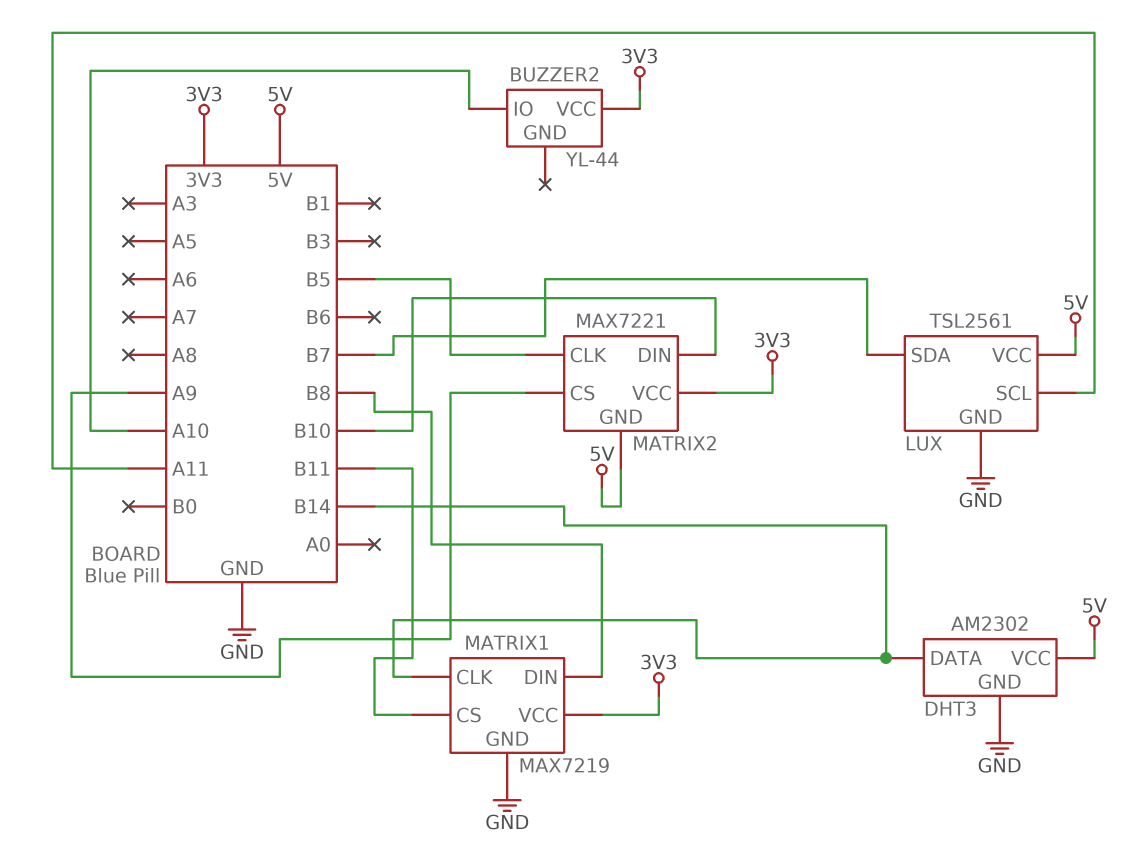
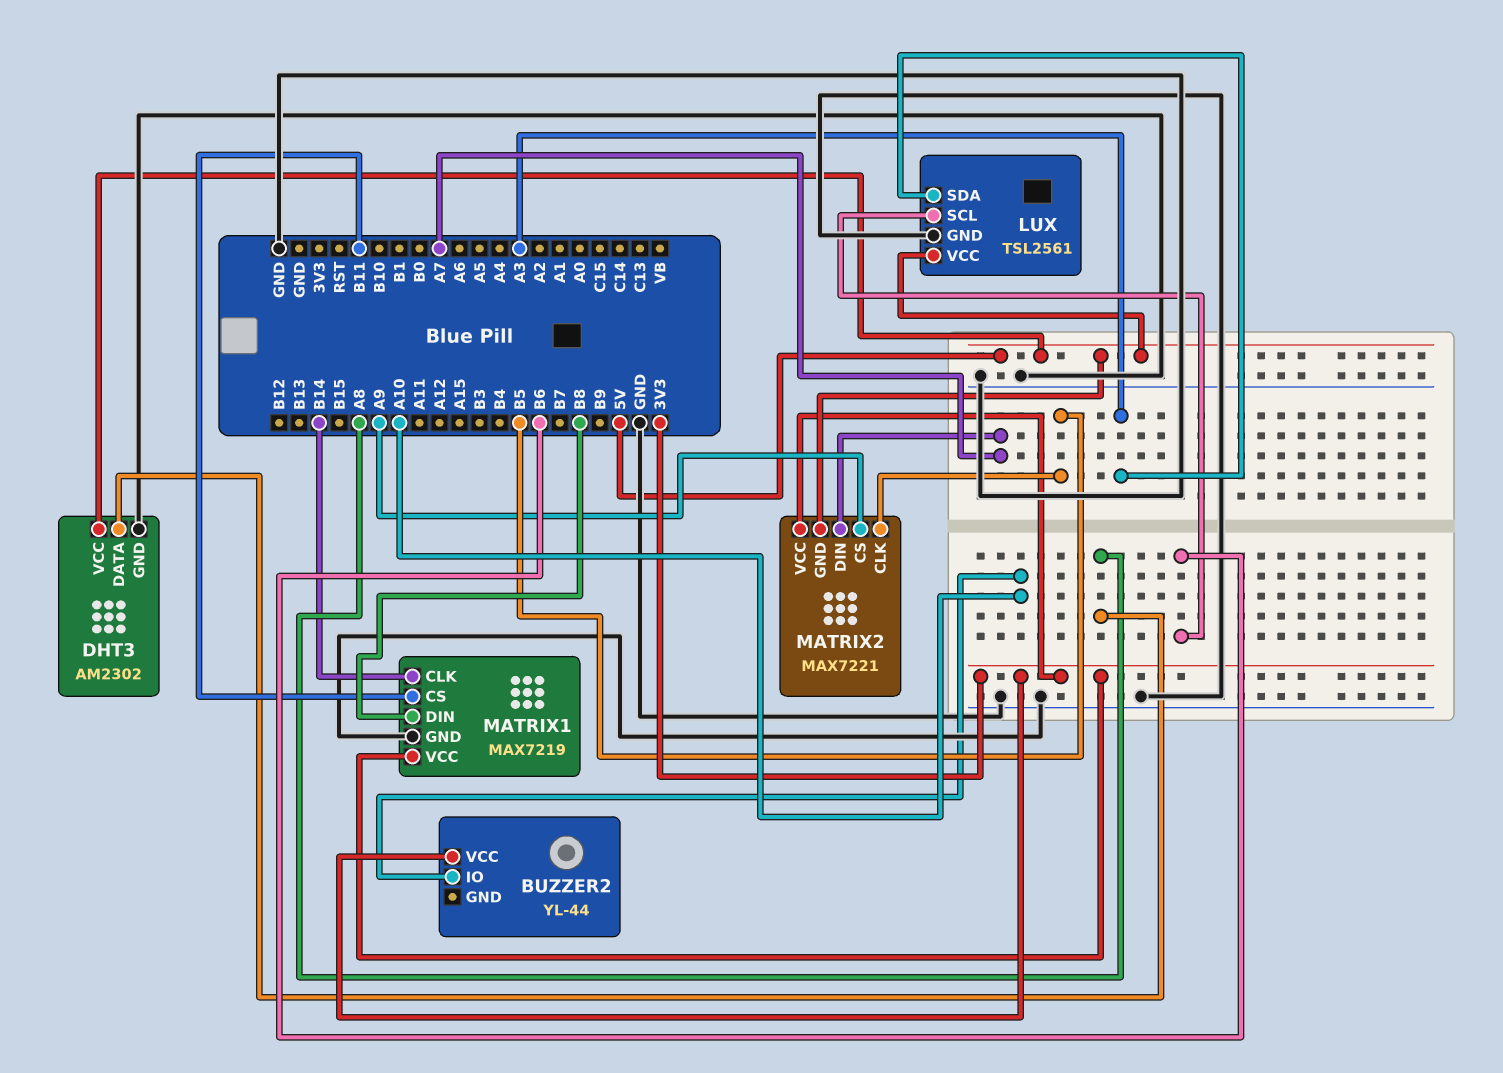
DHT3 pin DATA: B14 -> A8
LUX pin SCL: A11 -> B6
LUX pin SDA: B7 -> A3
MATRIX2 pin DIN: B10 -> A7

